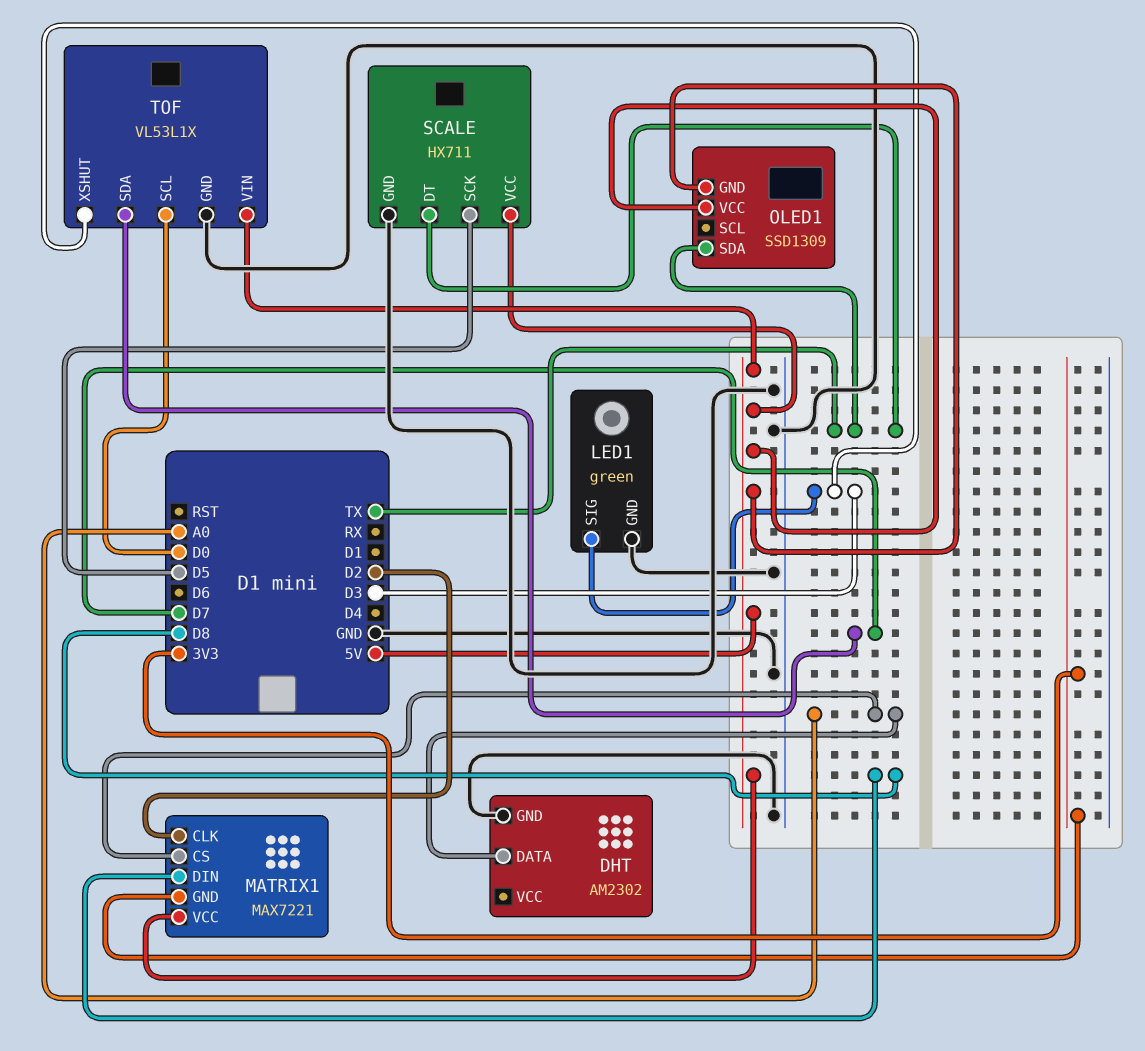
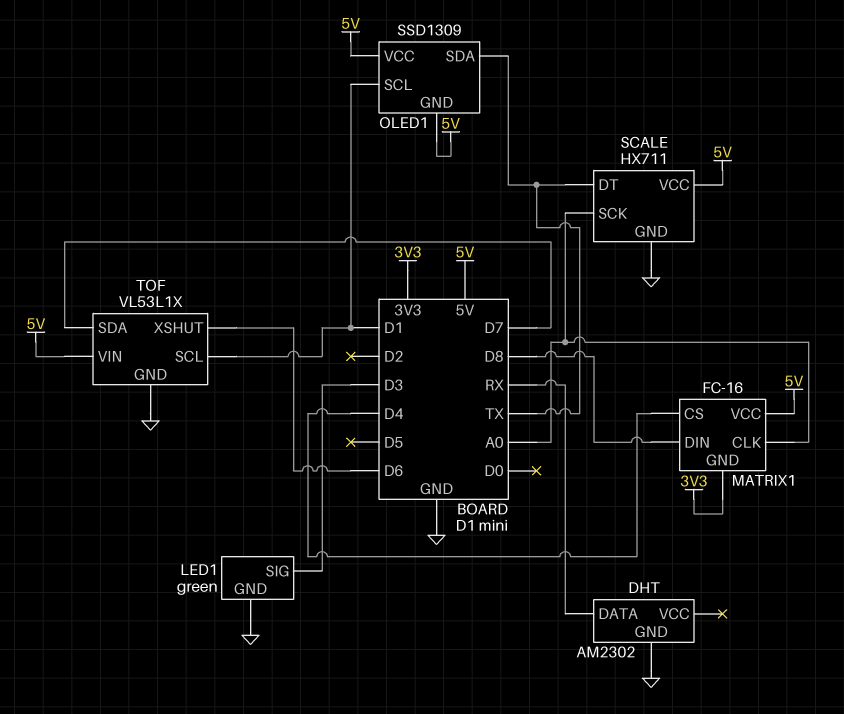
DHT pin DATA: A0 -> RX
MATRIX1: MAX7221 -> FC-16
MATRIX1 pin CLK: D2 -> A0
MATRIX1 pin CS: A0 -> D4
OLED1 pin SCL: none -> D1
SCALE pin SCK: D5 -> A0
TOF pin SCL: D0 -> D1
TOF pin XSHUT: D3 -> D6

